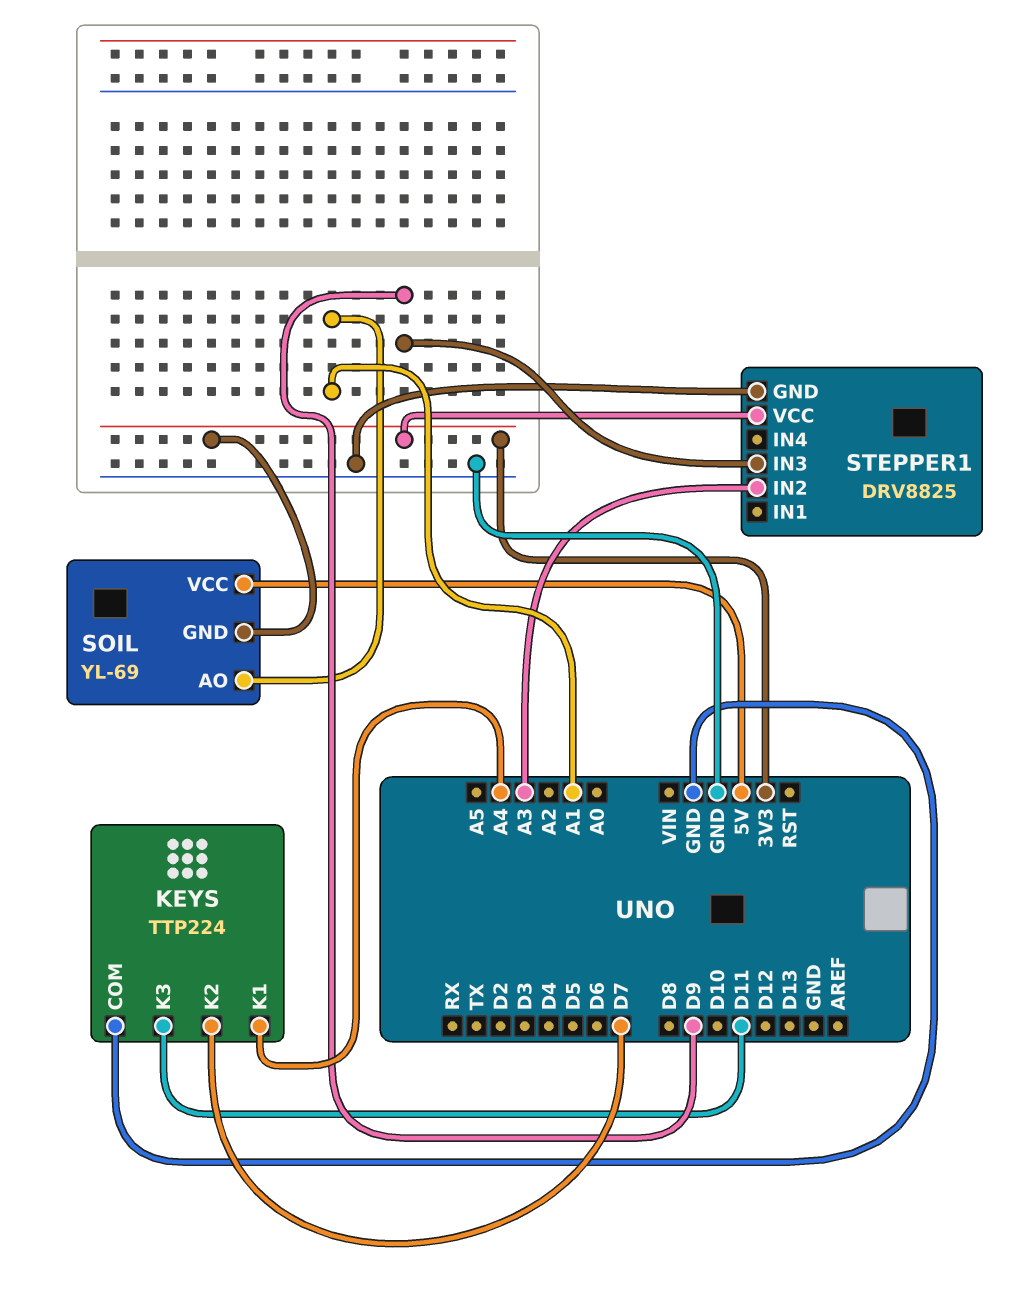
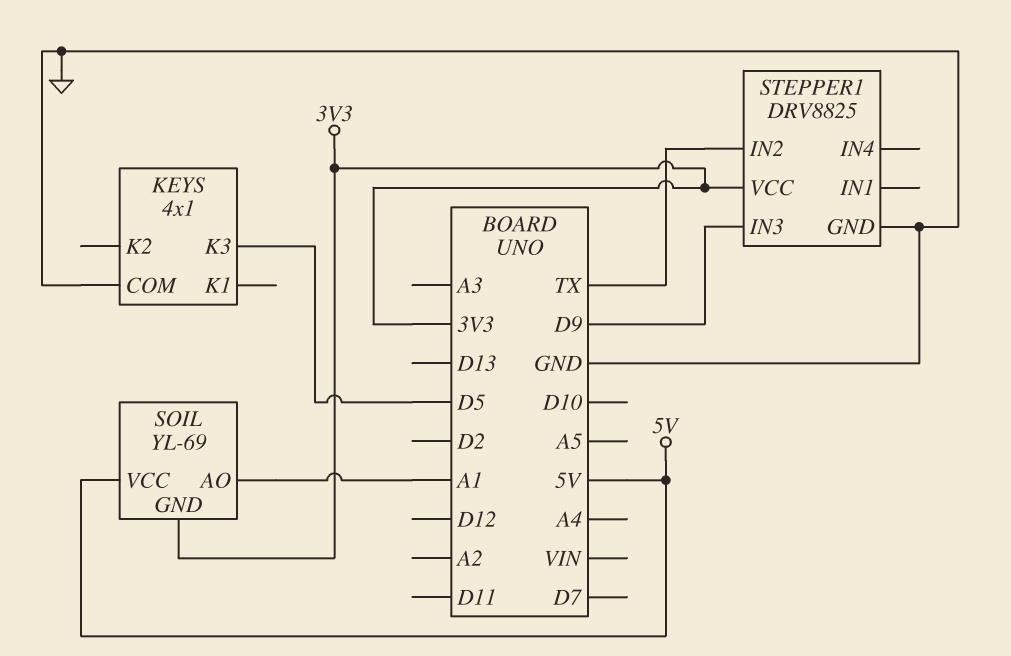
KEYS: TTP224 -> 4x1
KEYS pin K1: A4 -> none
KEYS pin K2: D7 -> none
KEYS pin K3: D11 -> D5
STEPPER1 pin IN2: A3 -> TX

